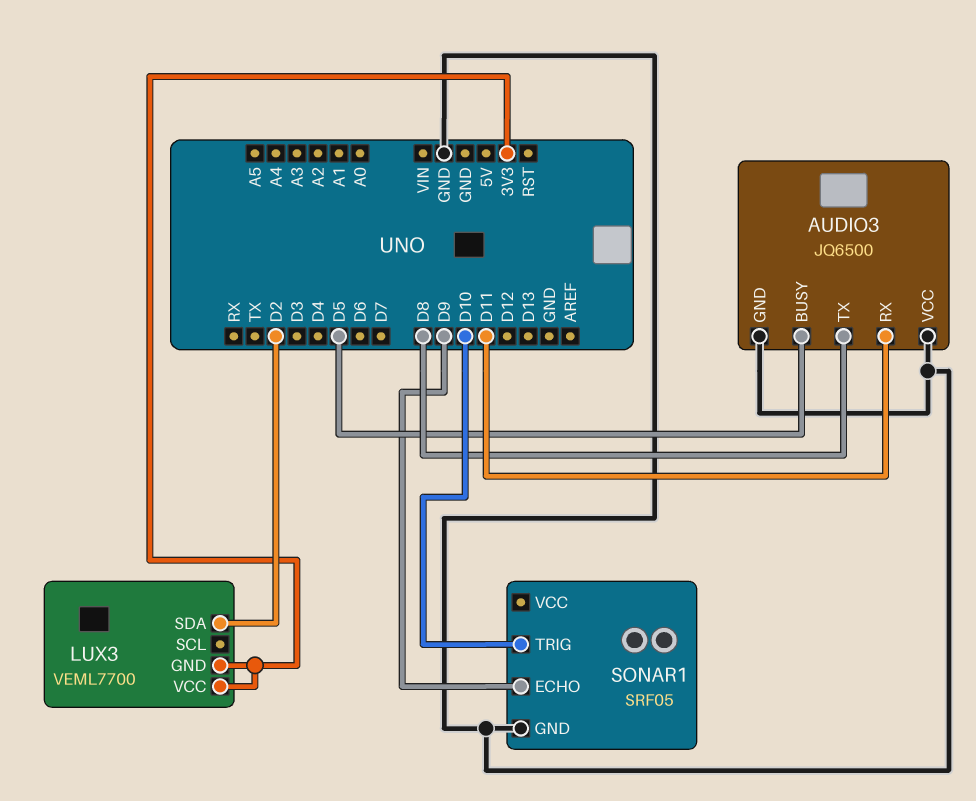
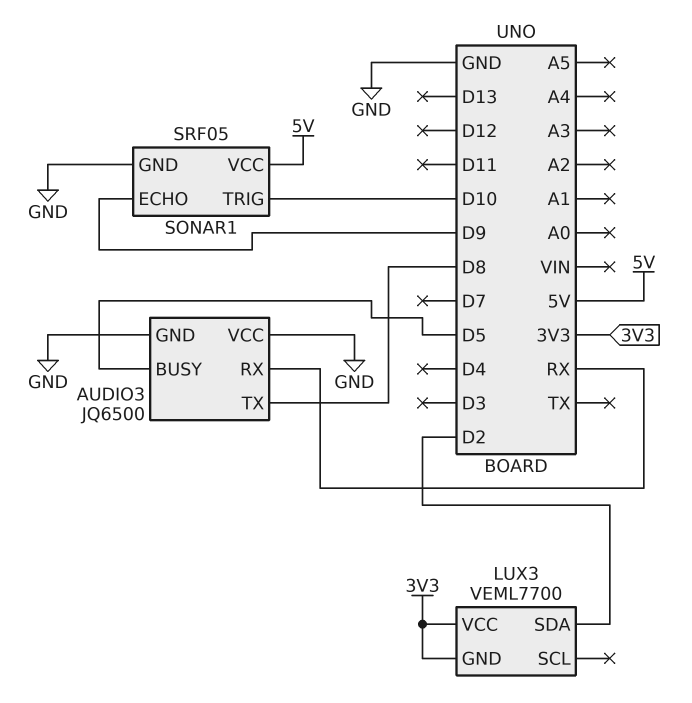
AUDIO3 pin RX: D11 -> RX
SONAR1 pin VCC: none -> 5V

